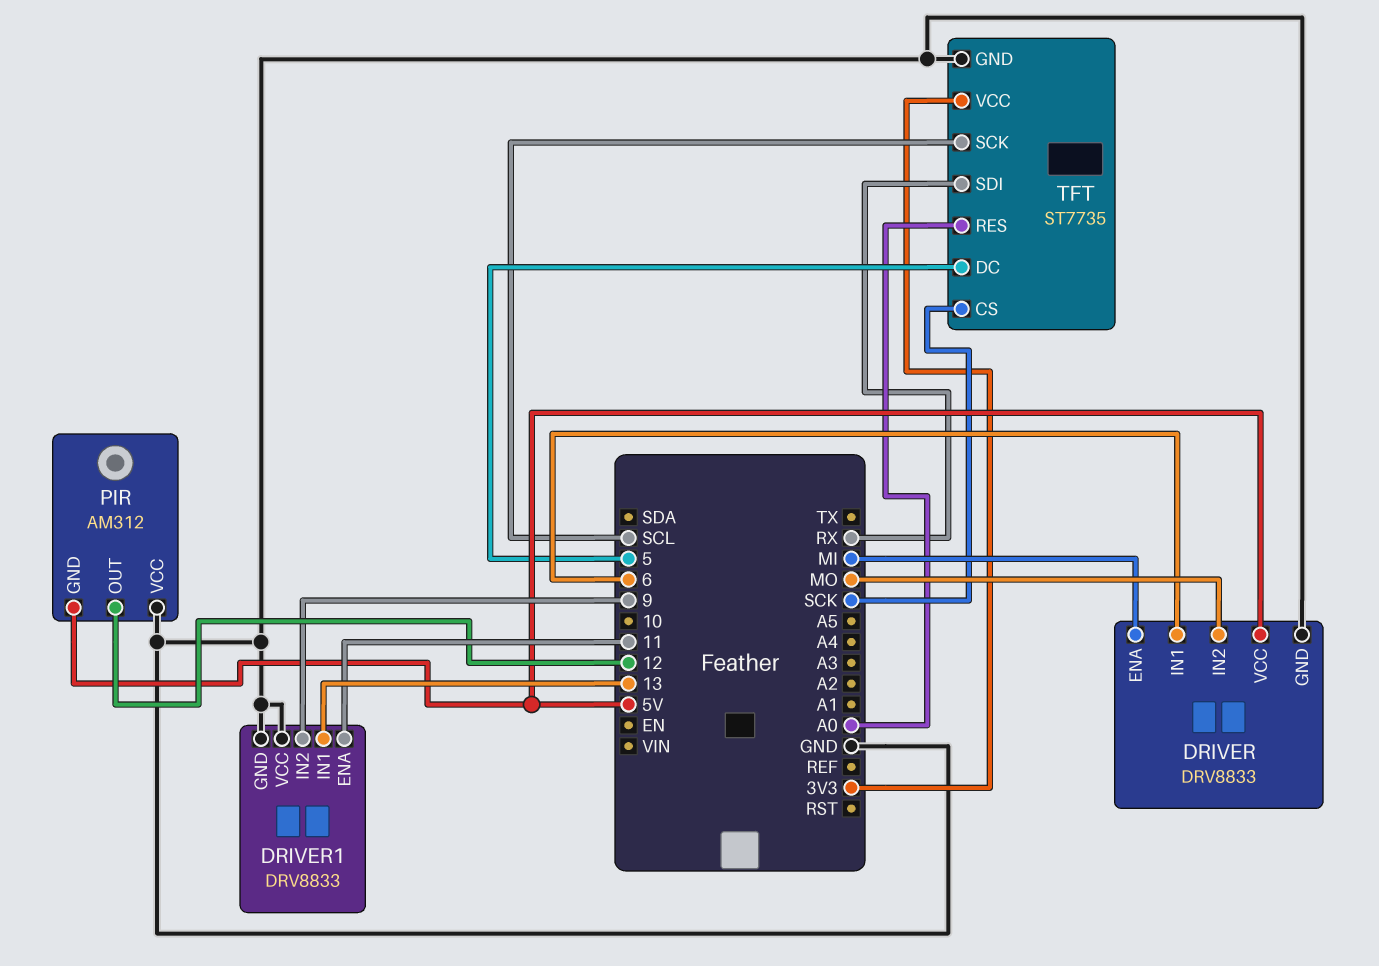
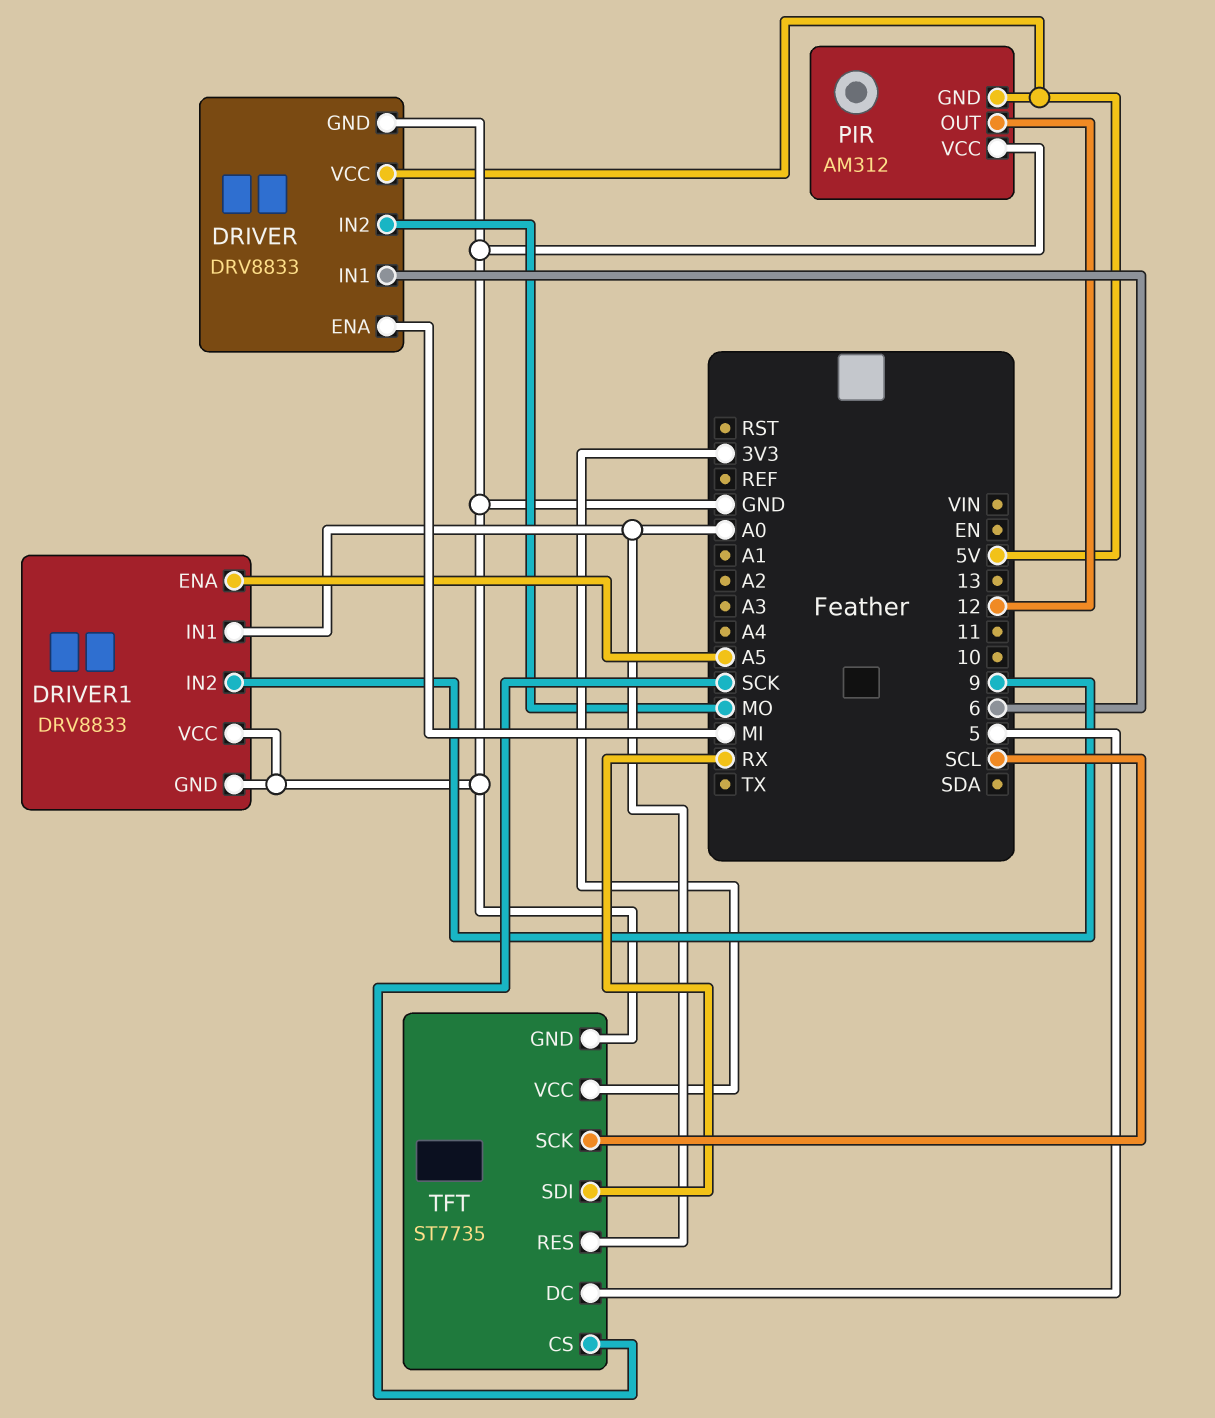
DRIVER1 pin ENA: 11 -> A5
DRIVER1 pin IN1: 13 -> A0

